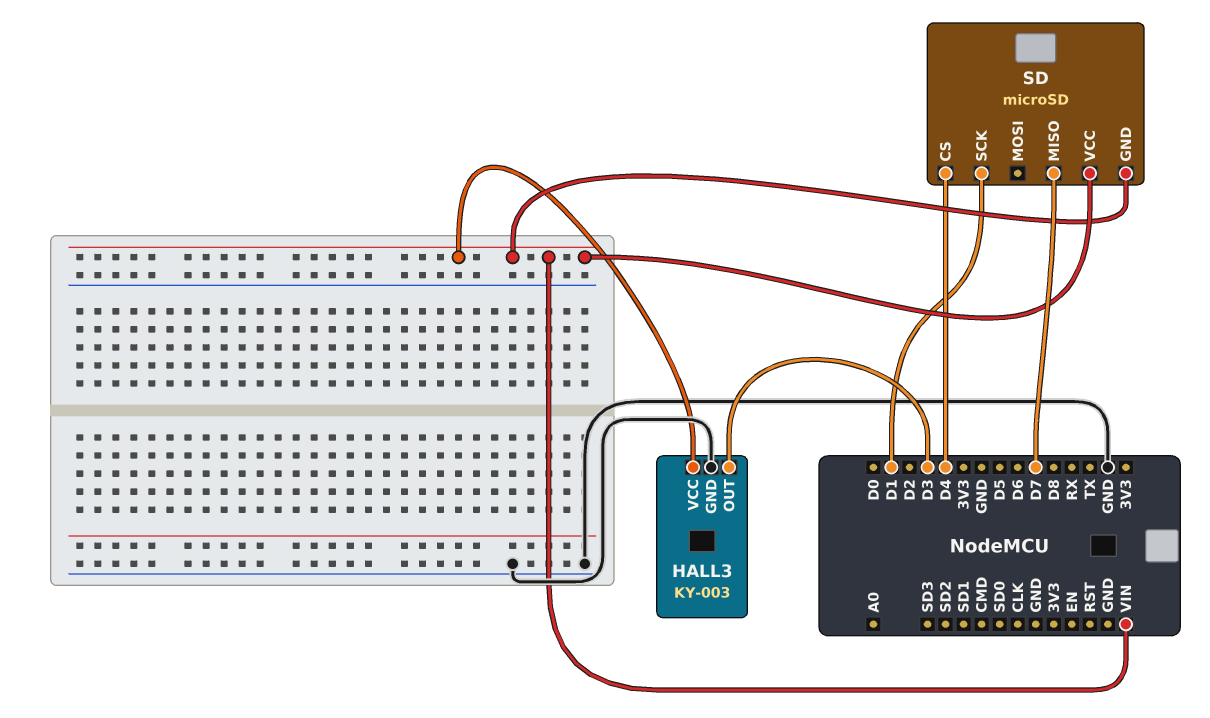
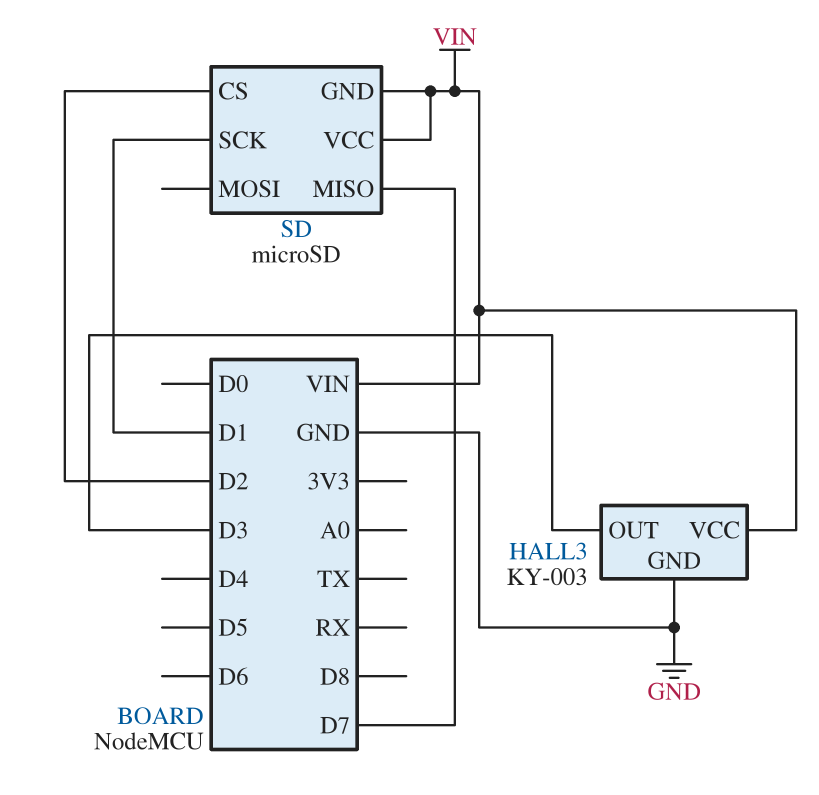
SD pin CS: D4 -> D2

